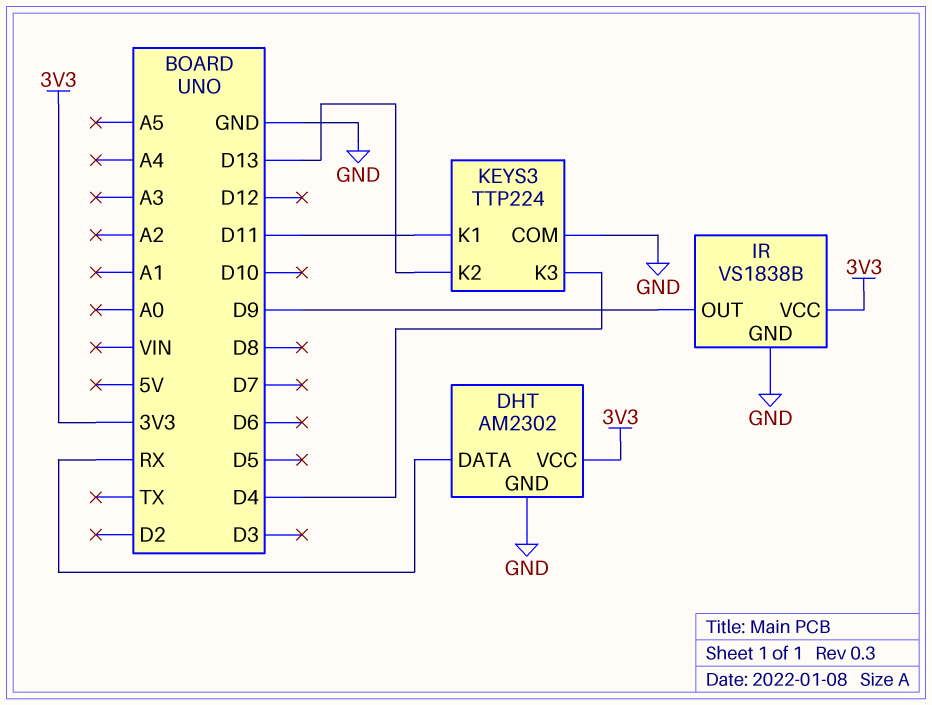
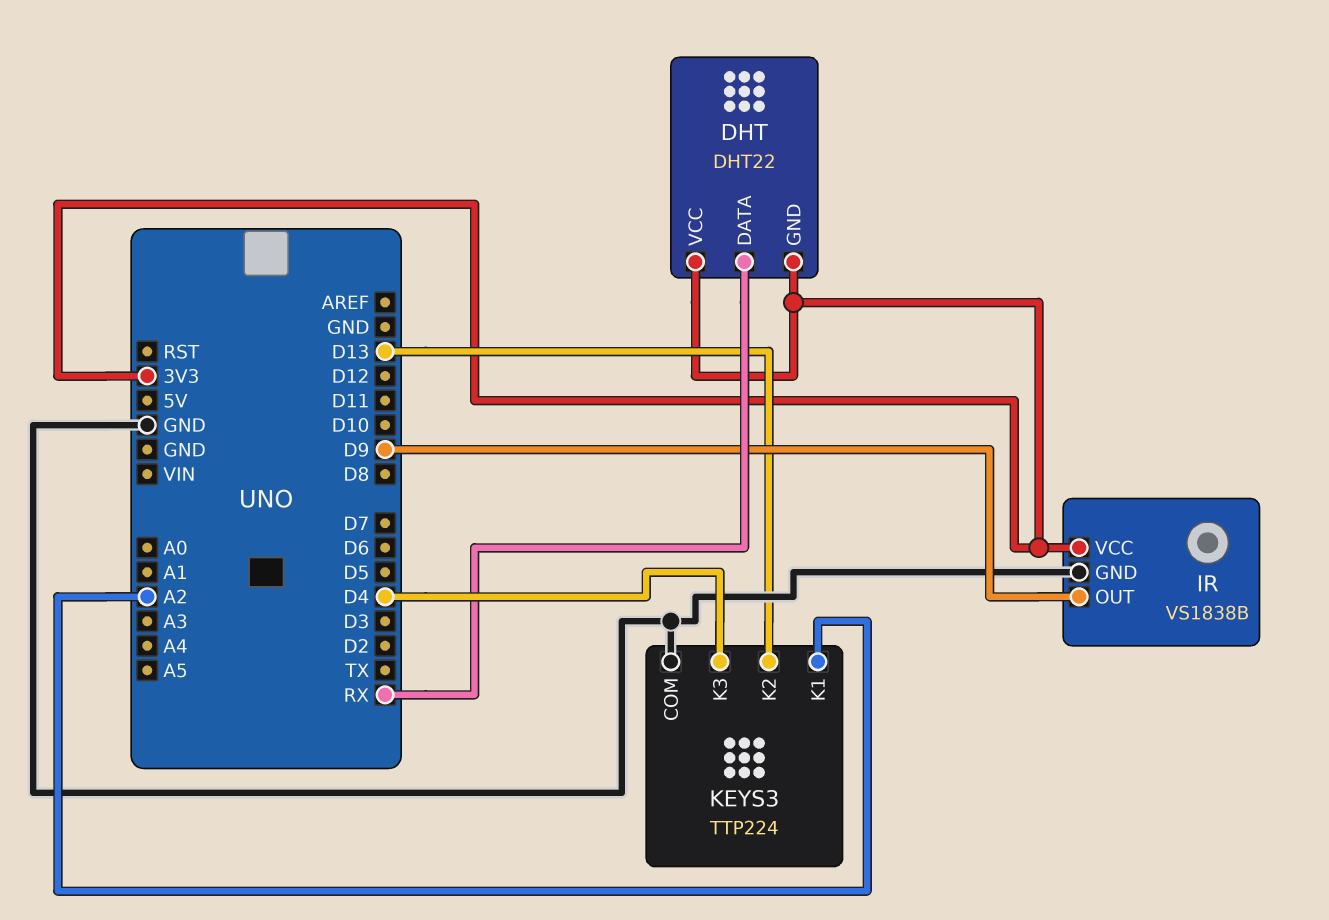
DHT: AM2302 -> DHT22
DHT pin GND: GND -> 3V3
KEYS3 pin K1: D11 -> A2

